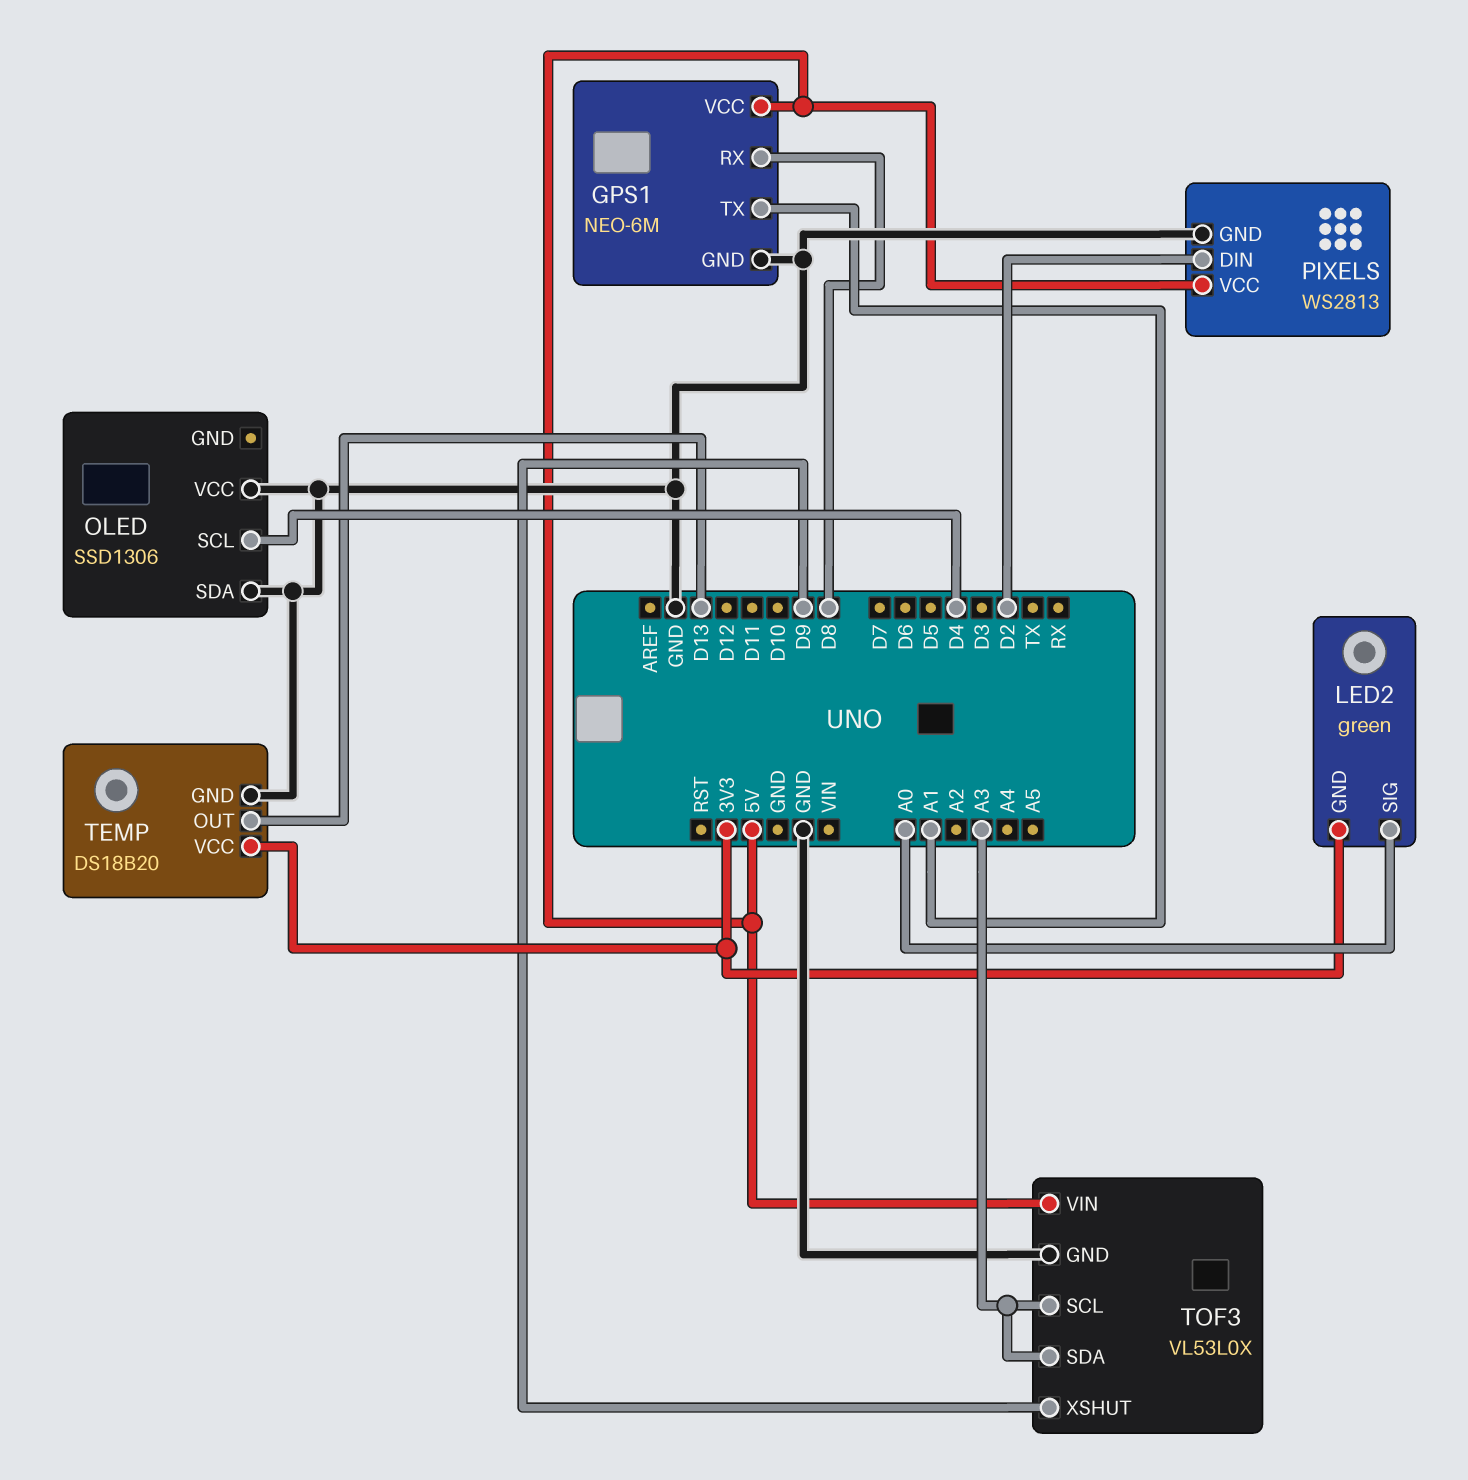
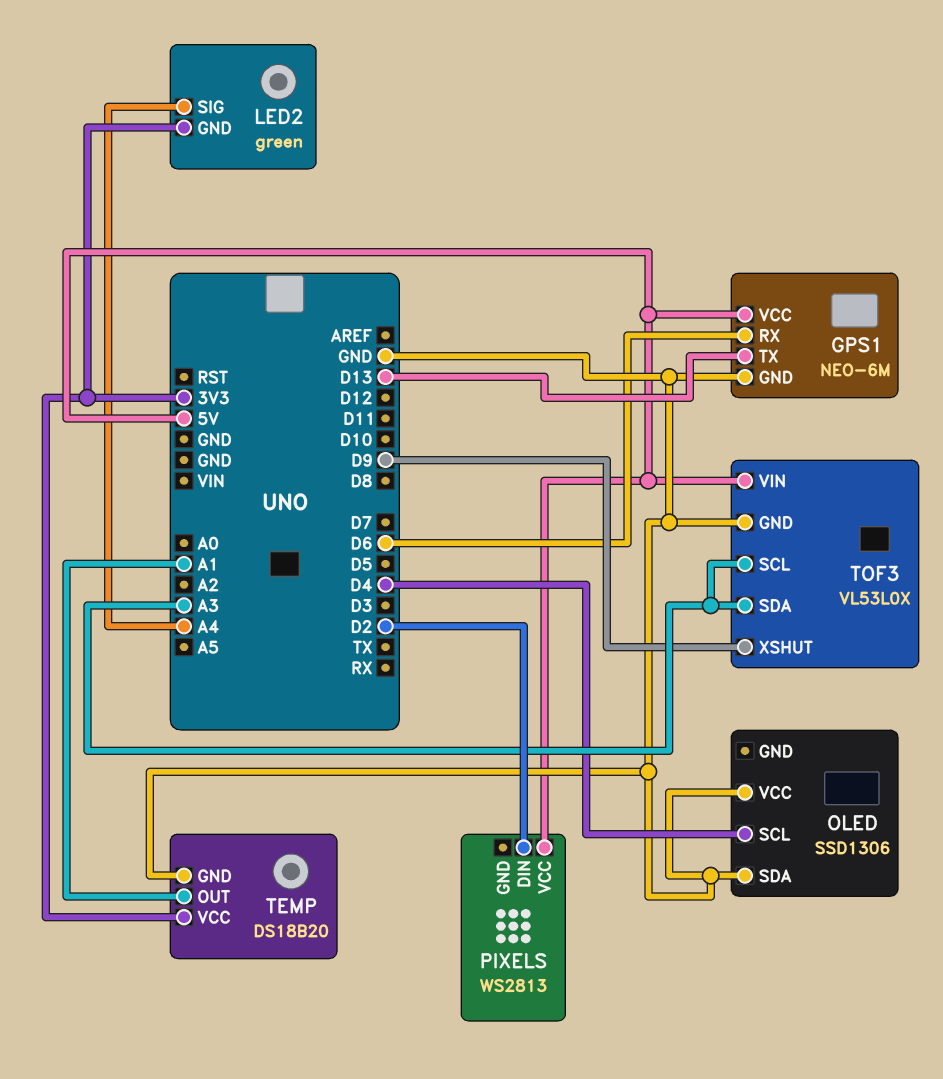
GPS1 pin RX: D8 -> D6
GPS1 pin TX: A1 -> D13
LED2 pin SIG: A0 -> A4
PIXELS pin GND: GND -> none
TEMP pin OUT: D13 -> A1

